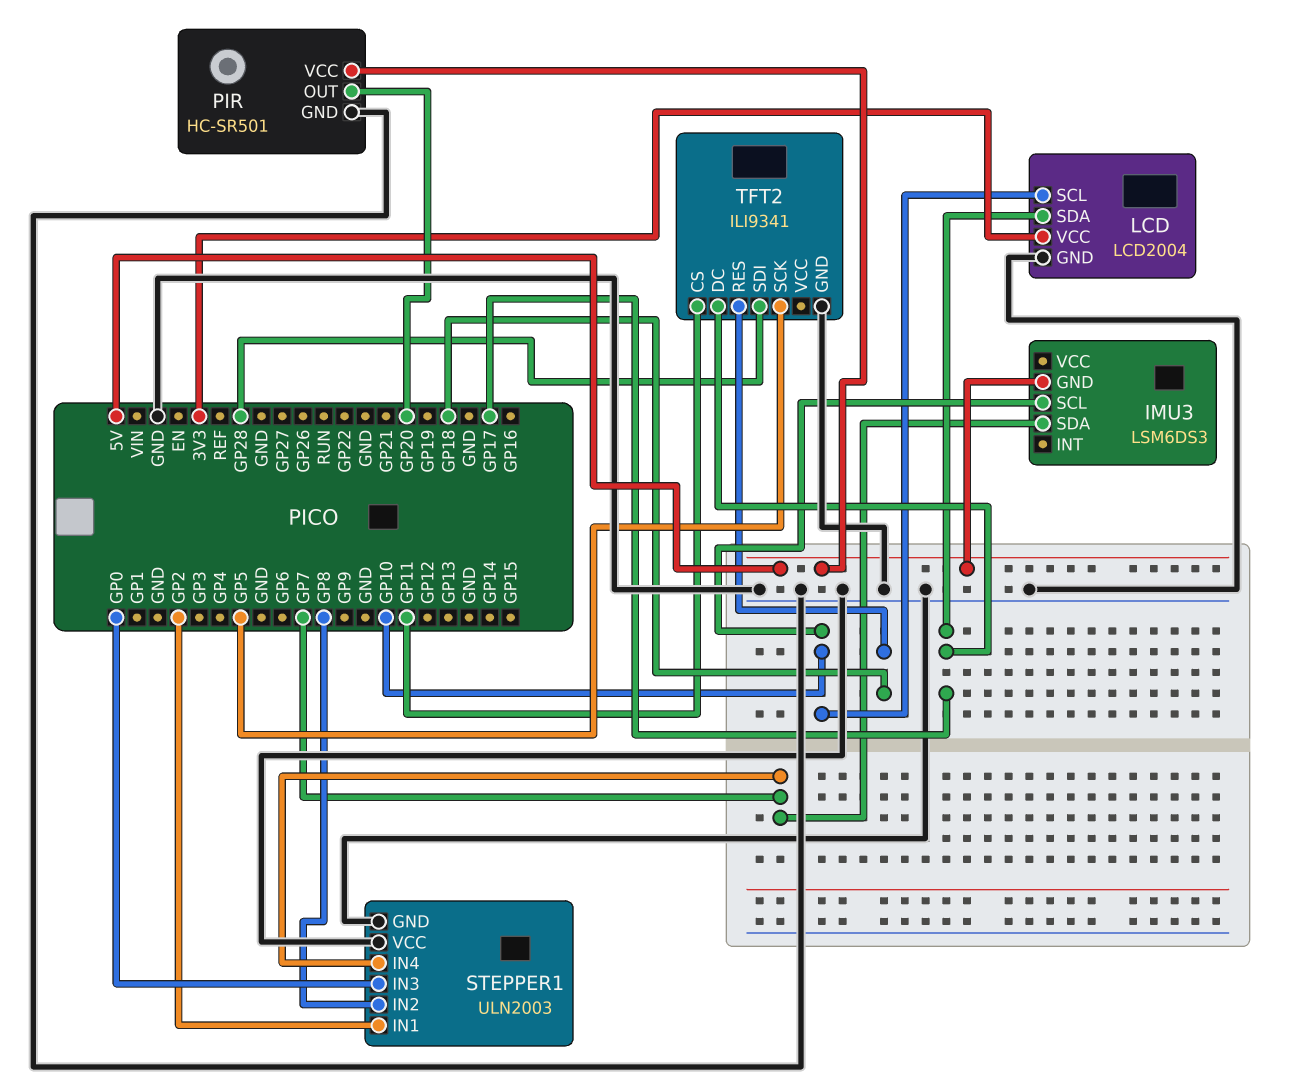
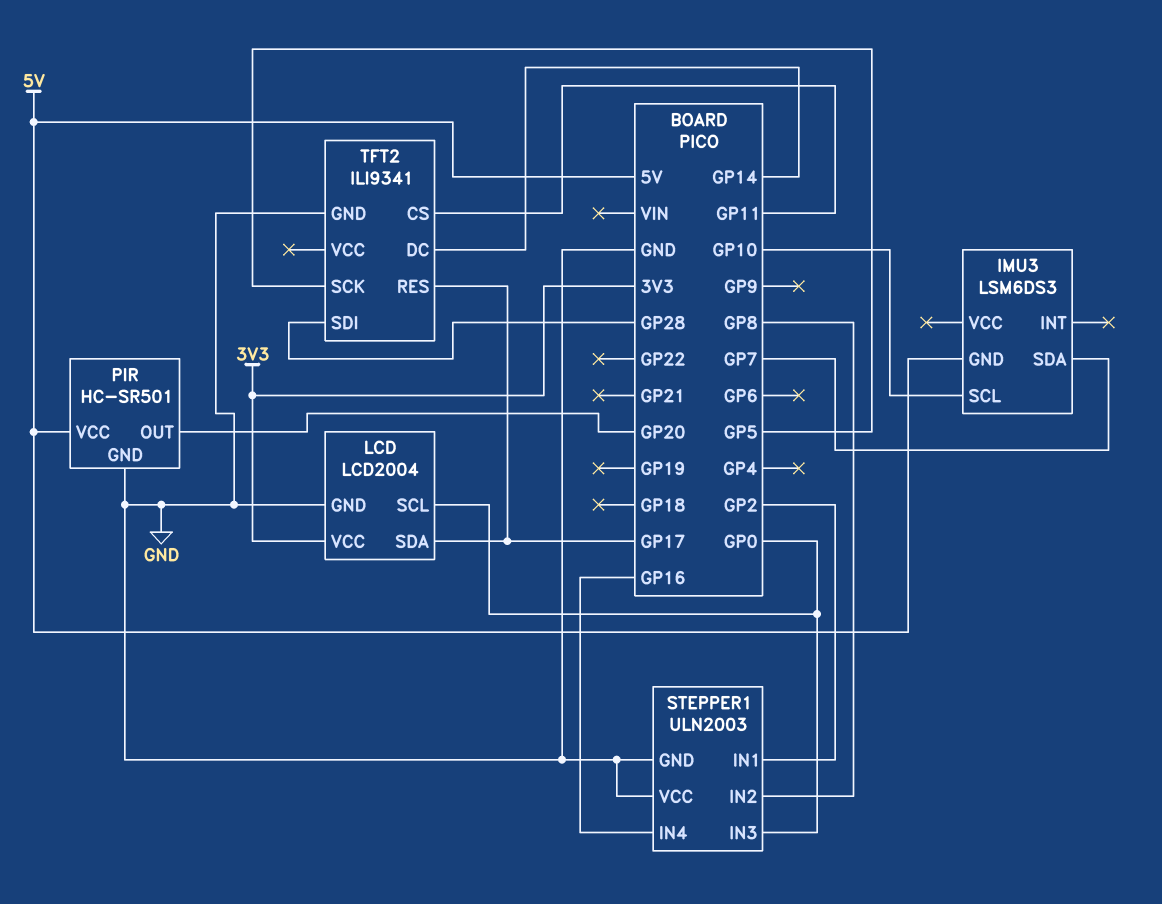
LCD pin SCL: GP10 -> GP0
STEPPER1 pin IN4: GP7 -> GP16
TFT2 pin DC: GP17 -> GP14
TFT2 pin RES: GP18 -> GP17

